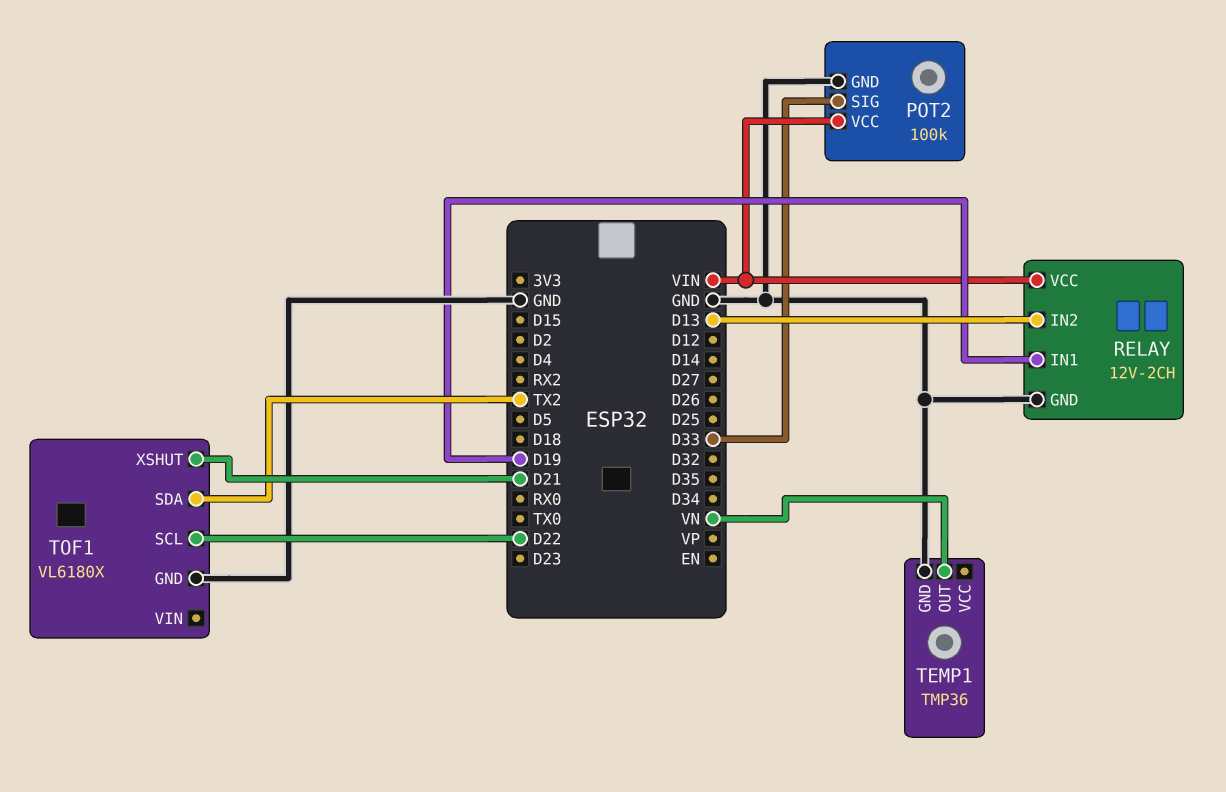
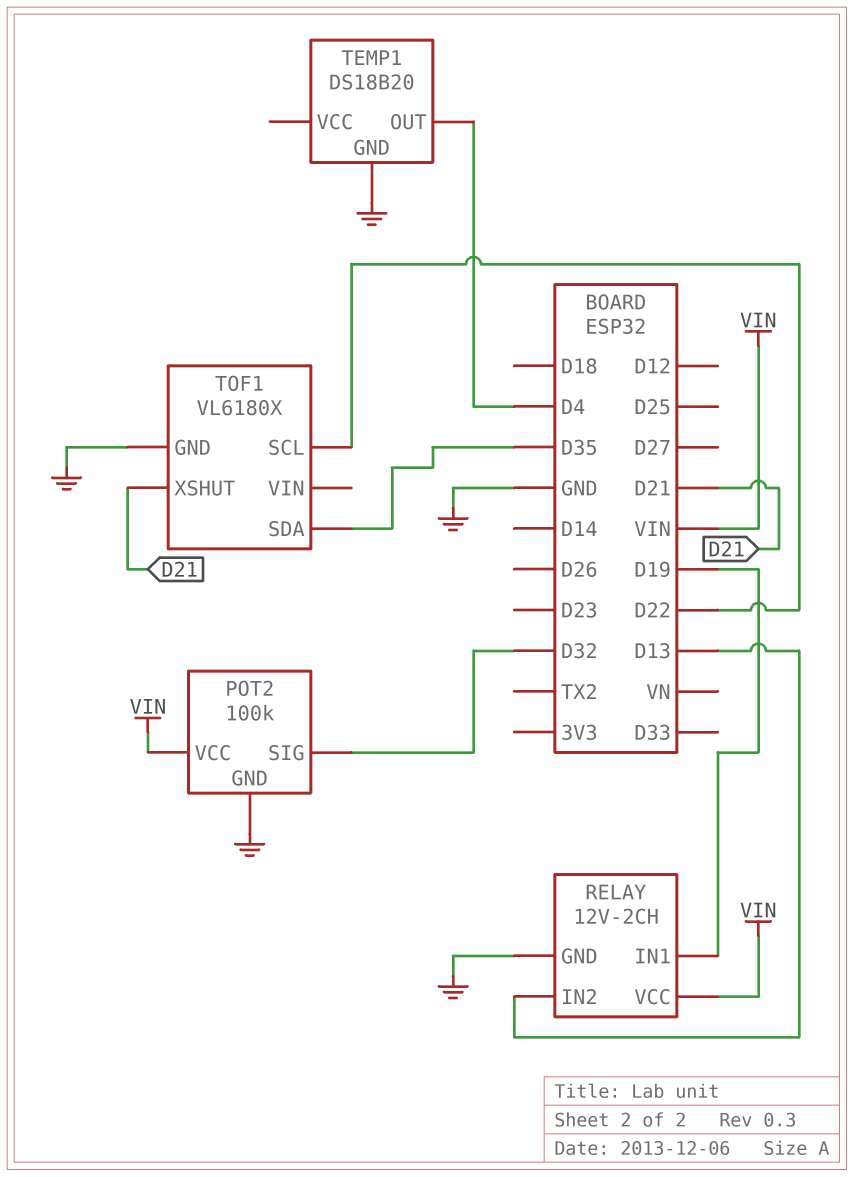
POT2 pin SIG: D33 -> D32
TEMP1: TMP36 -> DS18B20
TEMP1 pin OUT: VN -> D4
TOF1 pin SDA: TX2 -> D35

